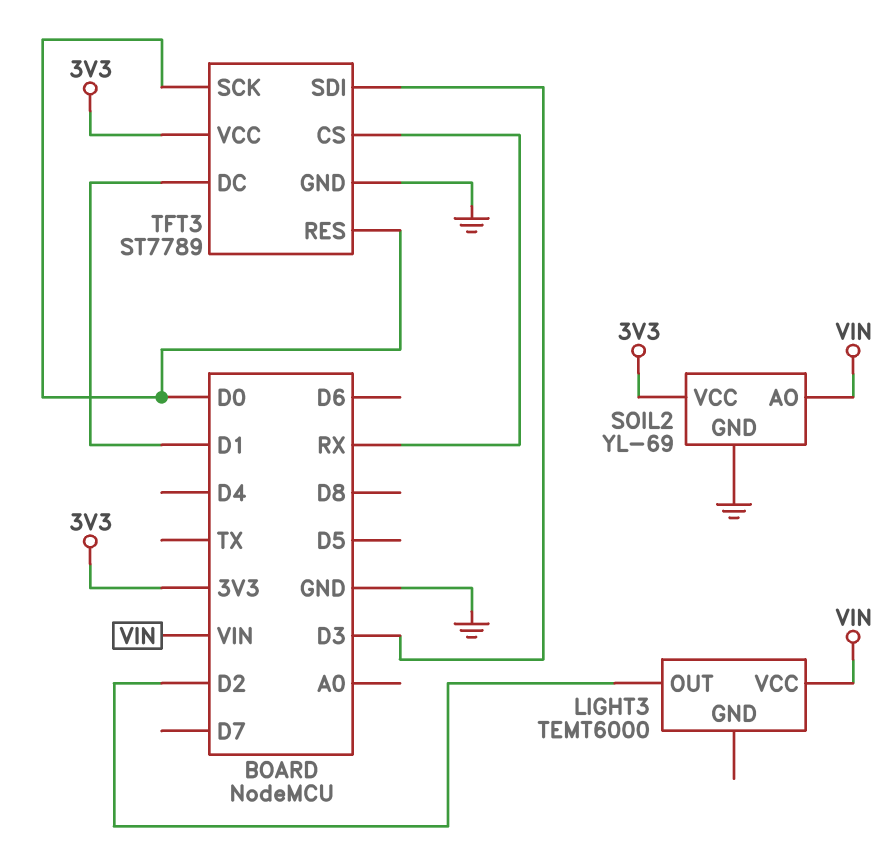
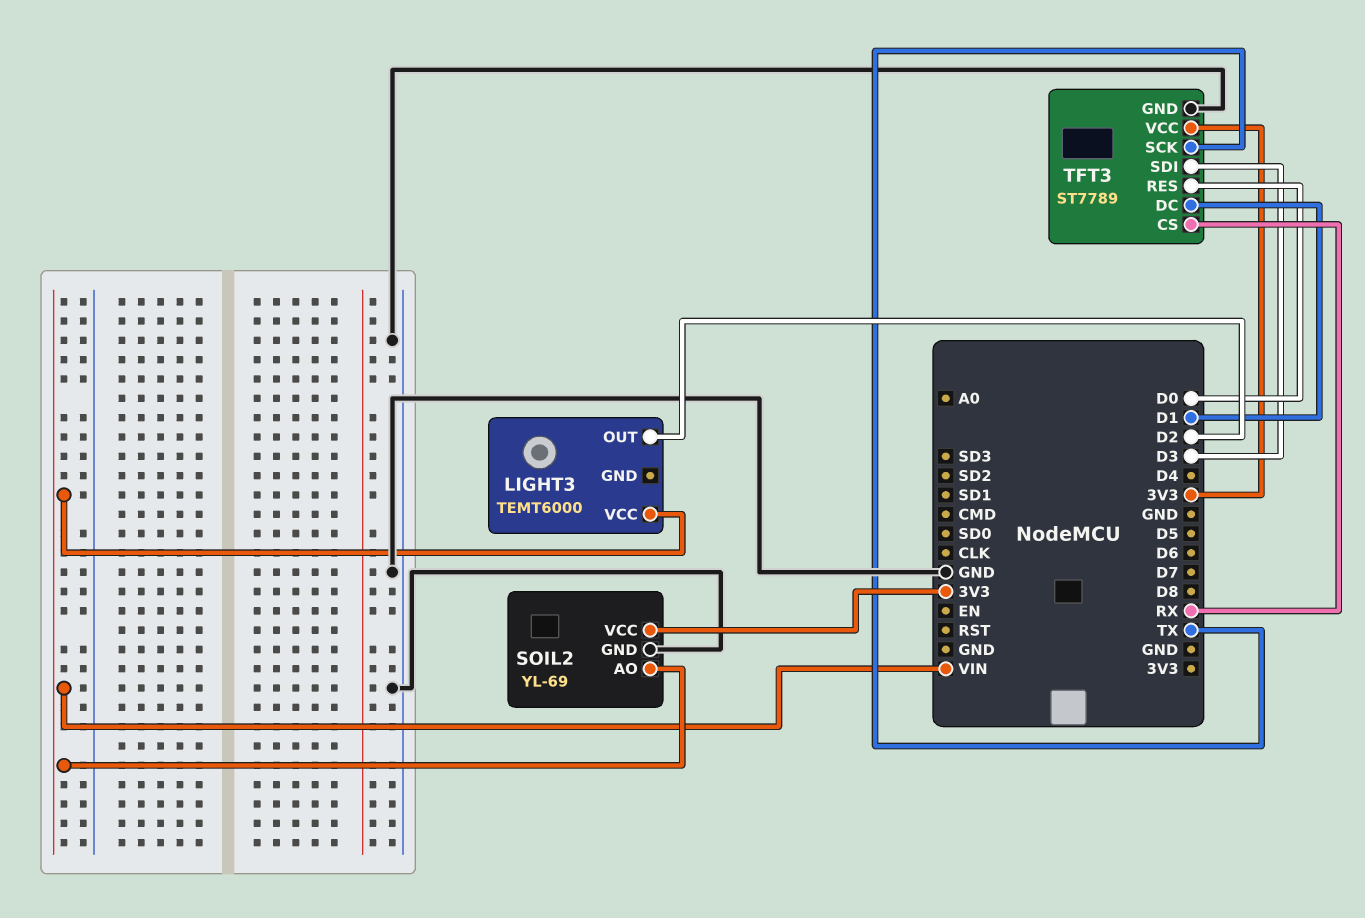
TFT3 pin SCK: D0 -> TX

